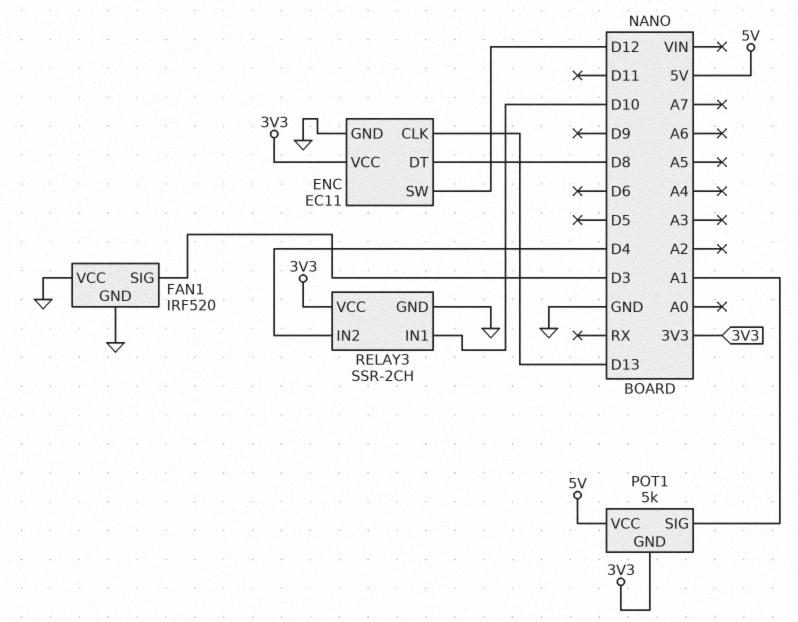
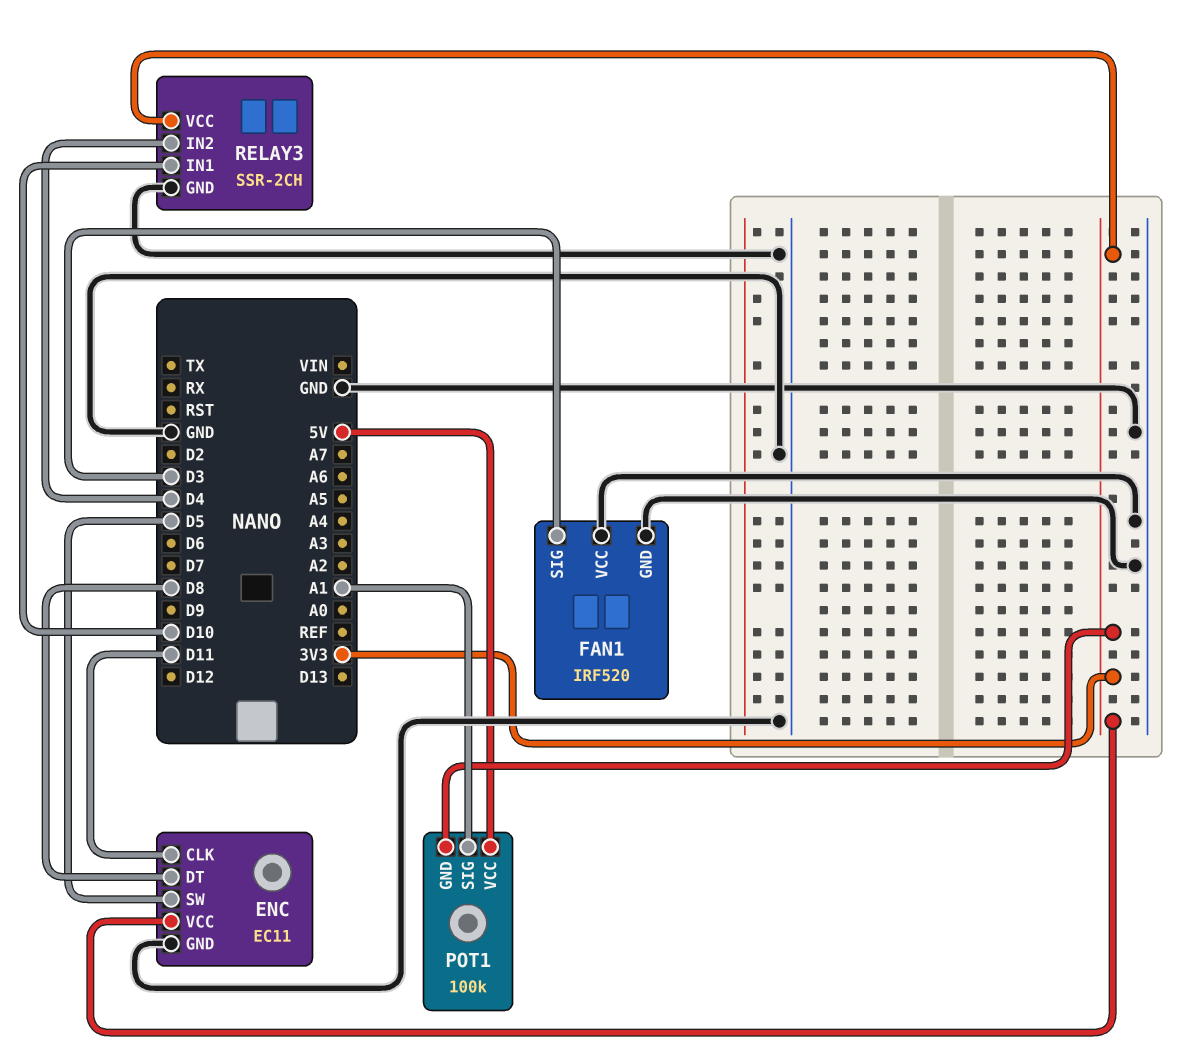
ENC pin CLK: D13 -> D11
ENC pin SW: D12 -> D5
POT1: 5k -> 100k

